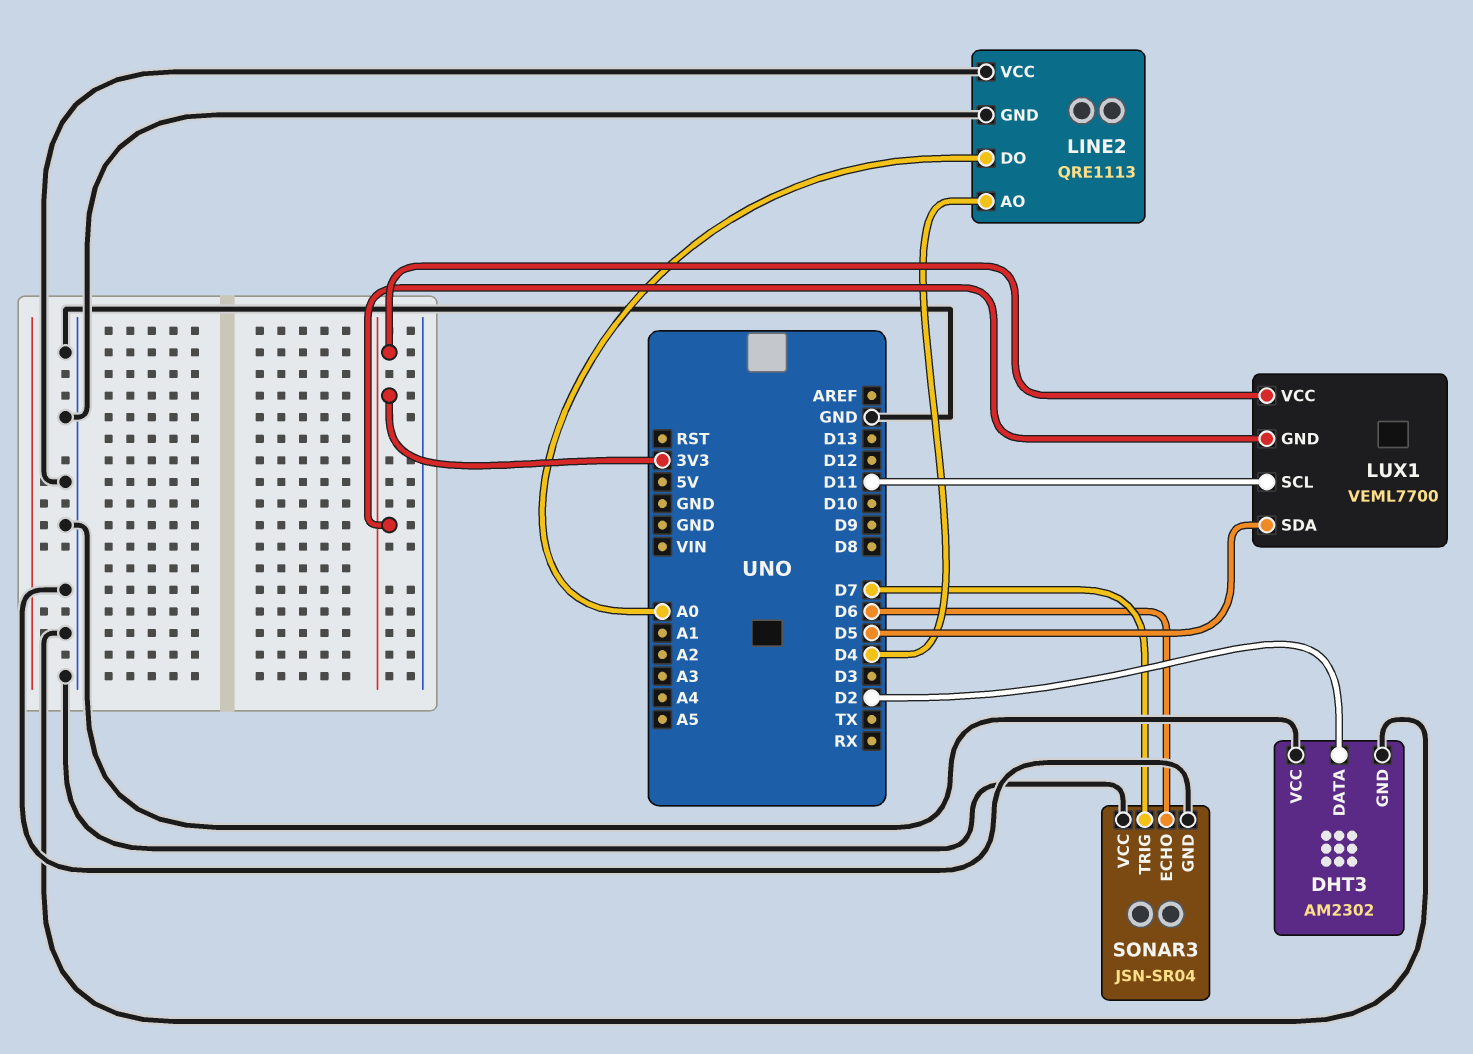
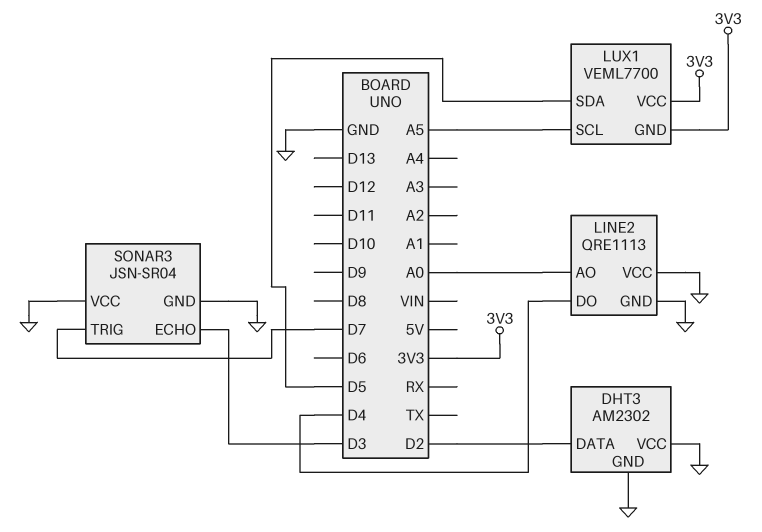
LINE2 pin AO: D4 -> A0
LINE2 pin DO: A0 -> D4
LUX1 pin SCL: D11 -> A5
SONAR3 pin ECHO: D6 -> D3

